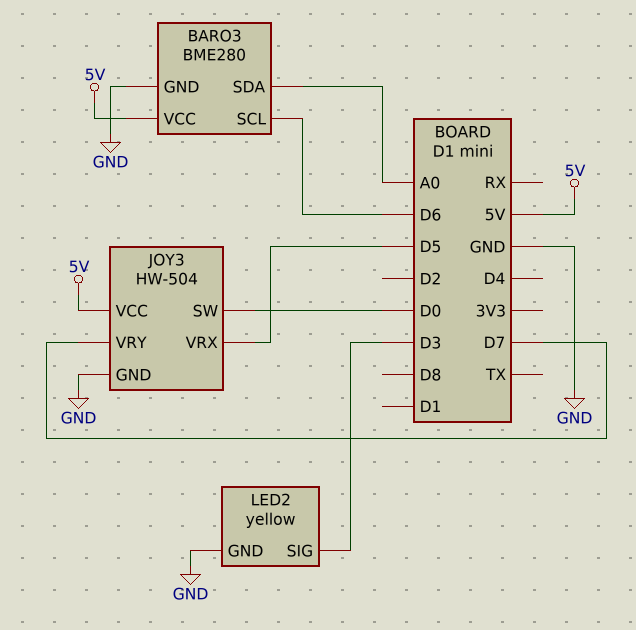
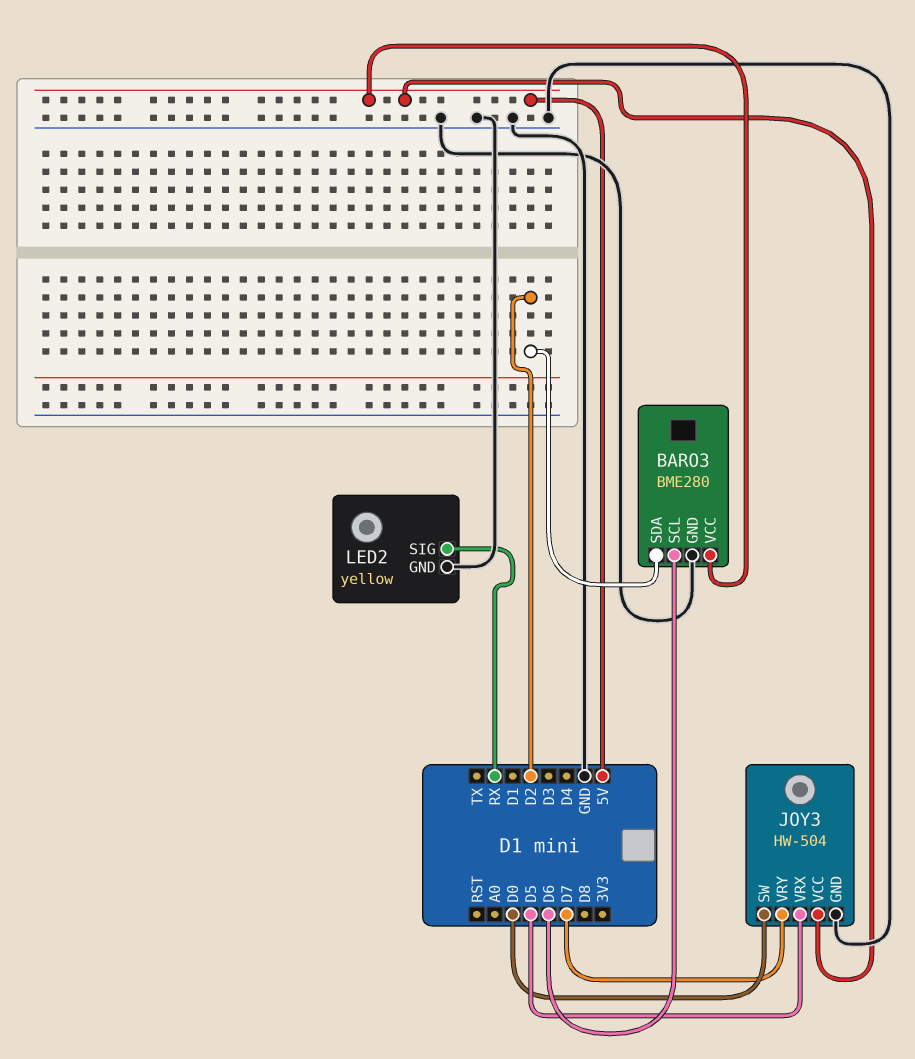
BARO3 pin SDA: A0 -> D2
LED2 pin SIG: D3 -> RX

